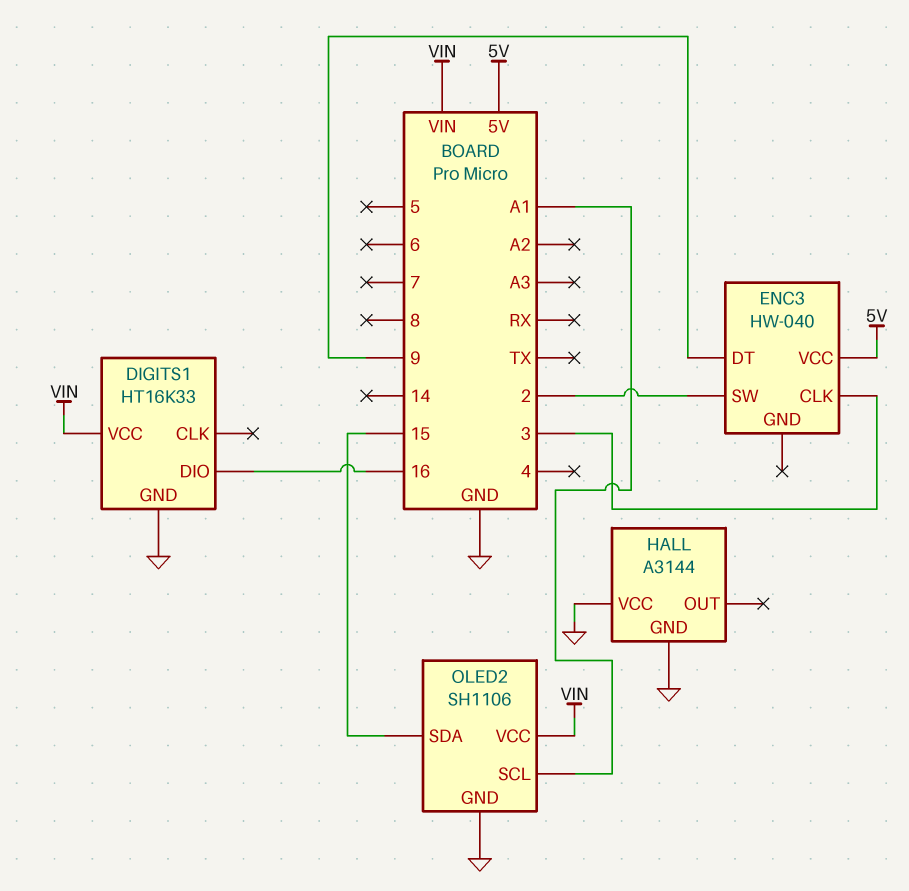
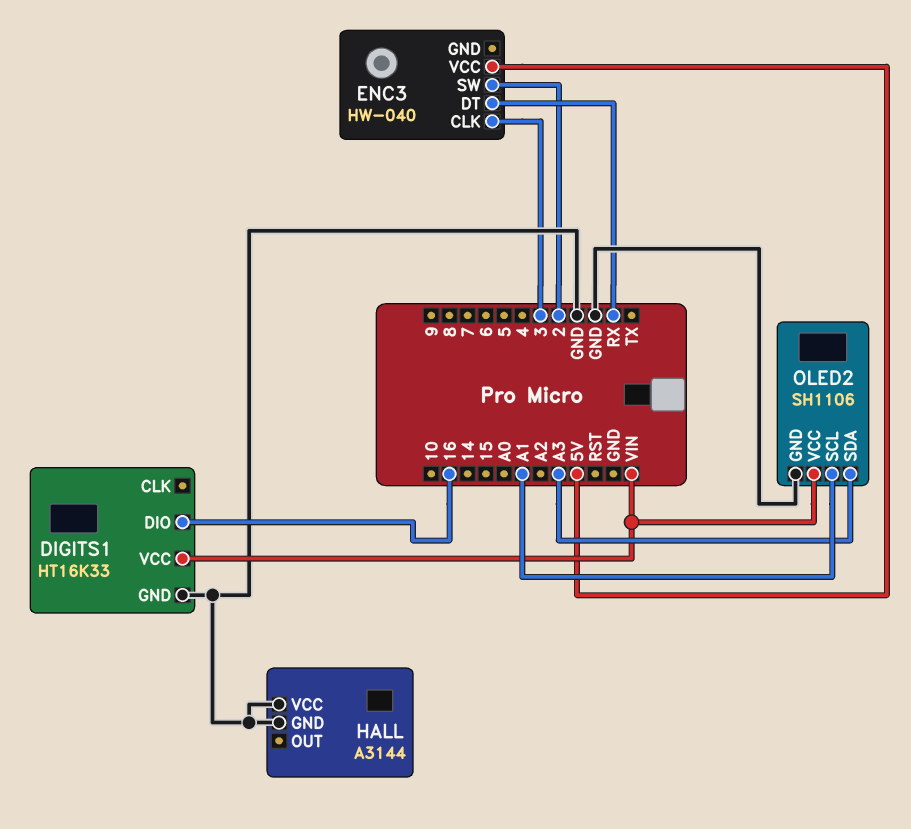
ENC3 pin DT: 9 -> RX
OLED2 pin SDA: 15 -> A3

